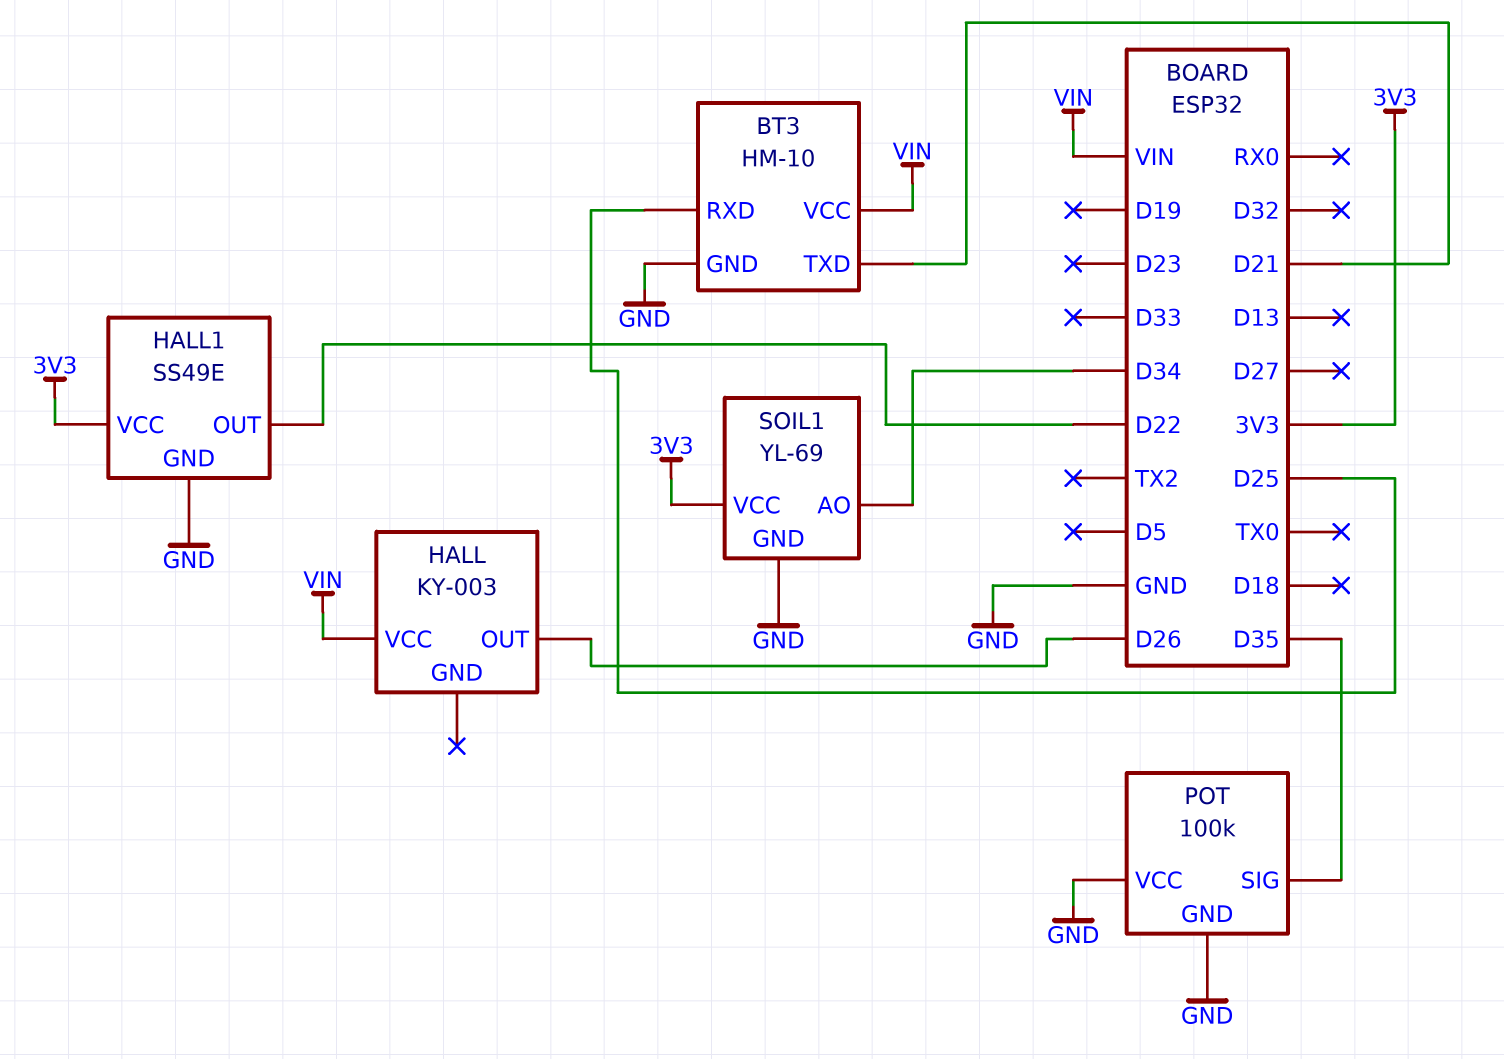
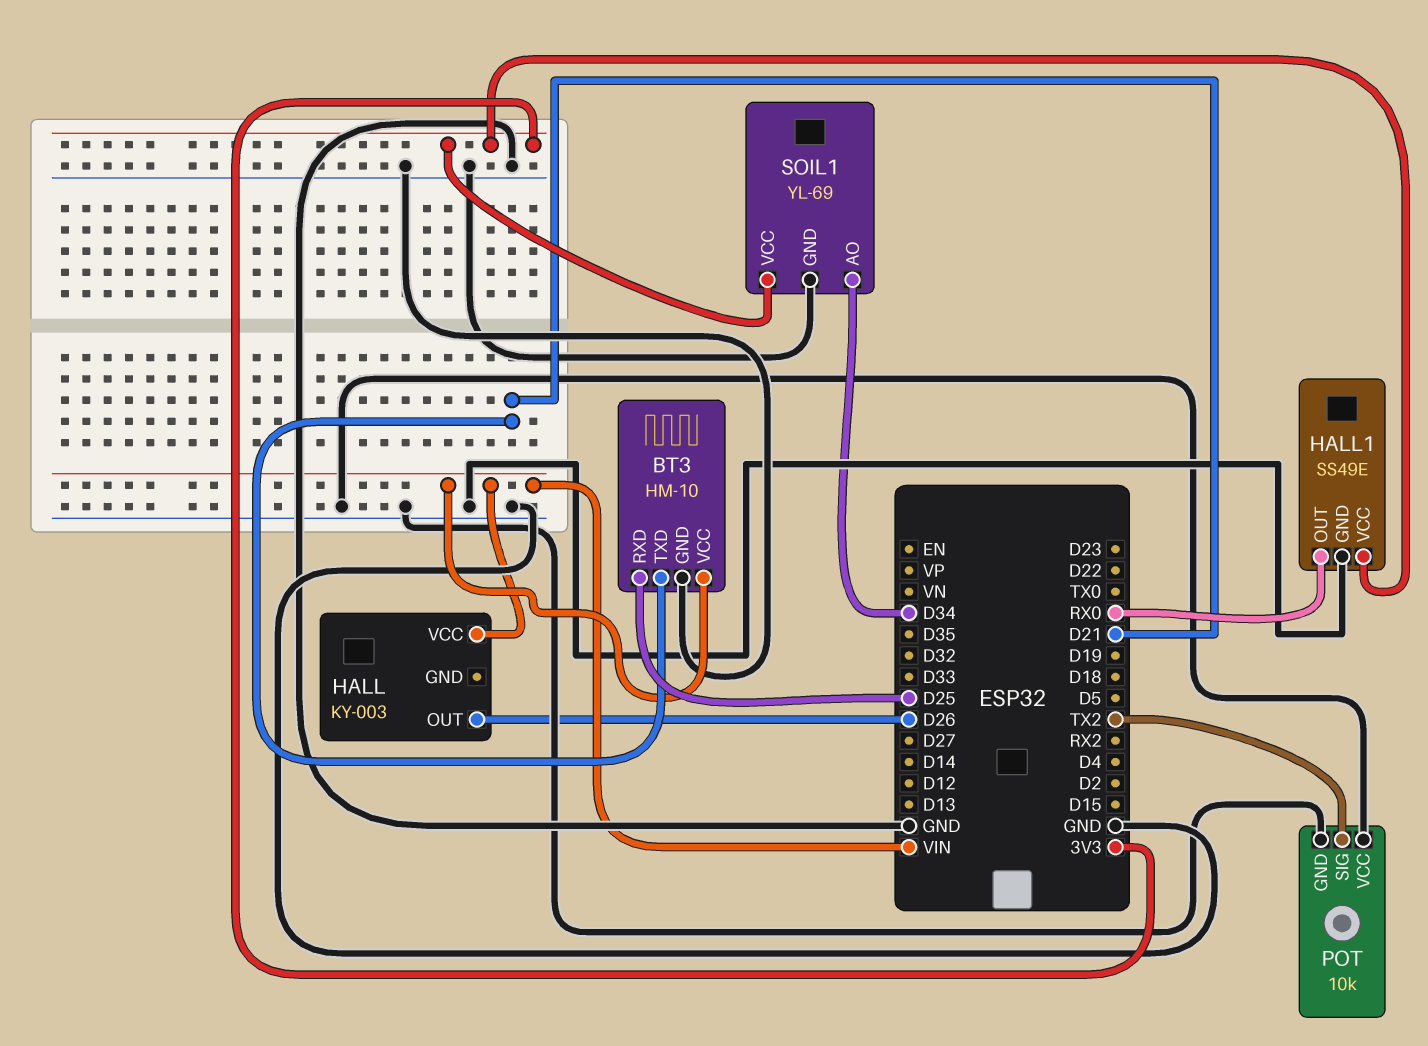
HALL1 pin OUT: D22 -> RX0
POT: 100k -> 10k
POT pin SIG: D35 -> TX2

